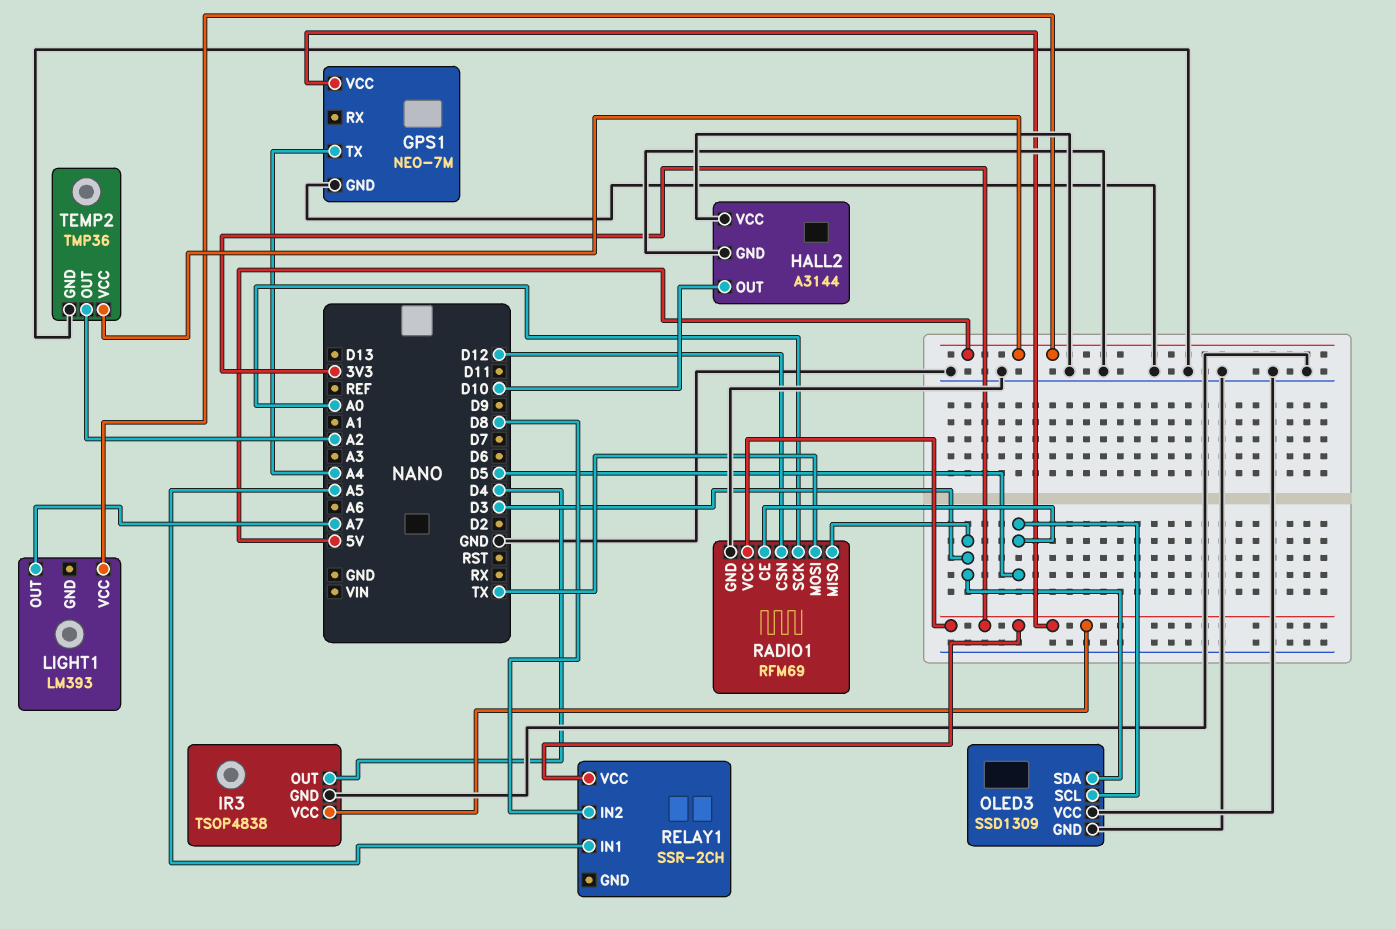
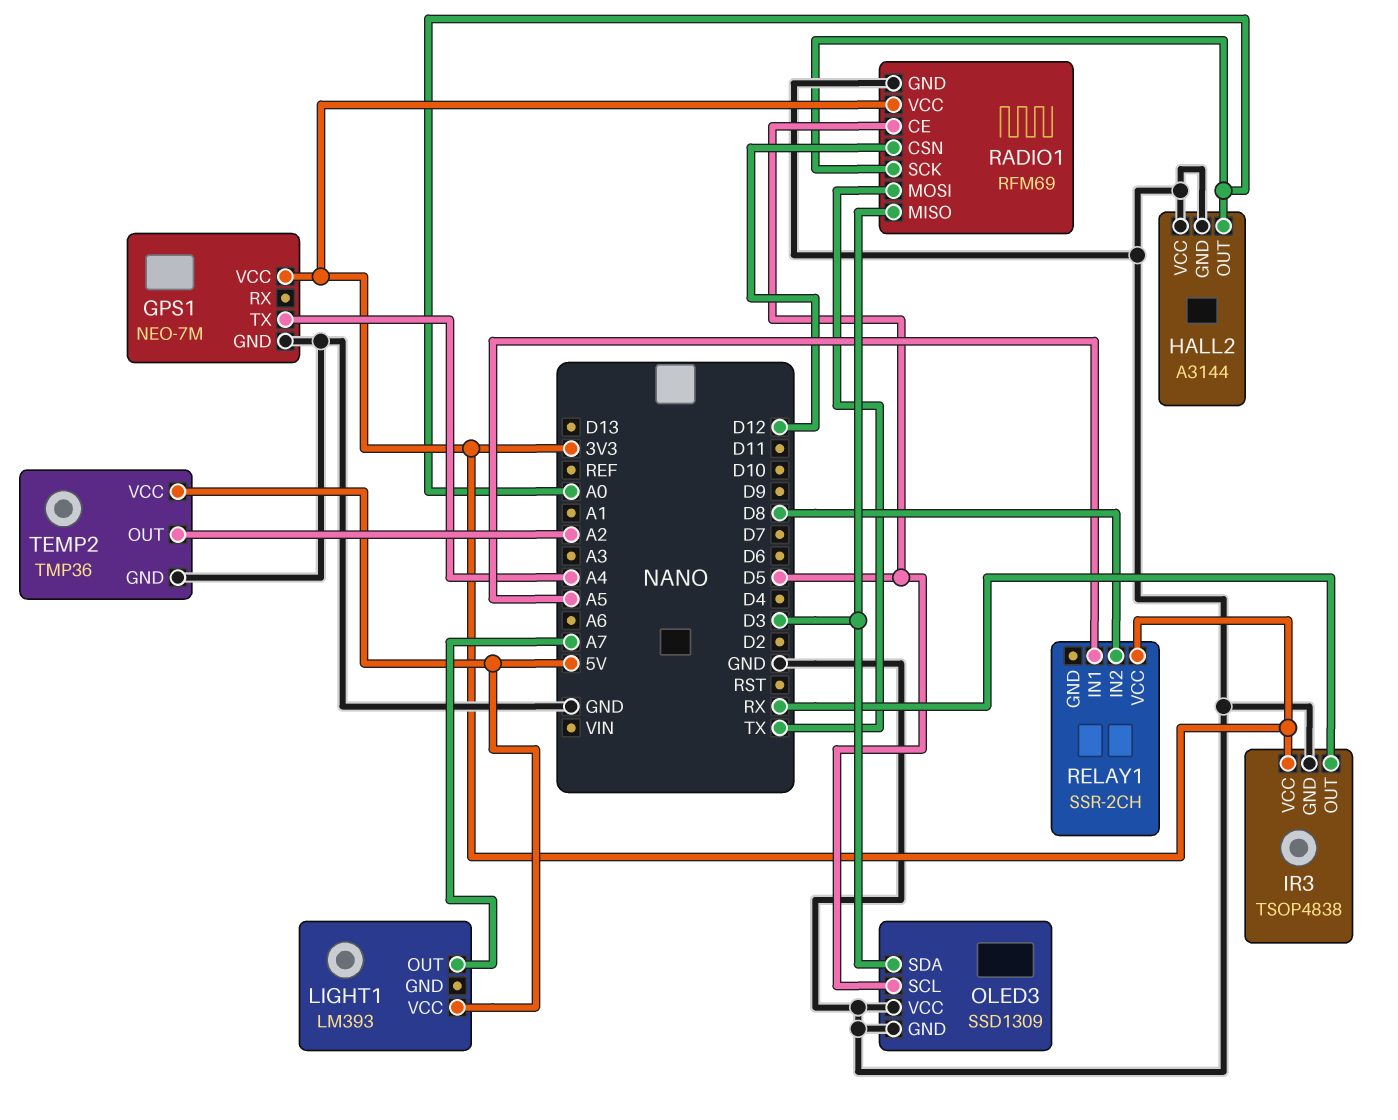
HALL2 pin OUT: D10 -> A0
IR3 pin OUT: D4 -> RX

